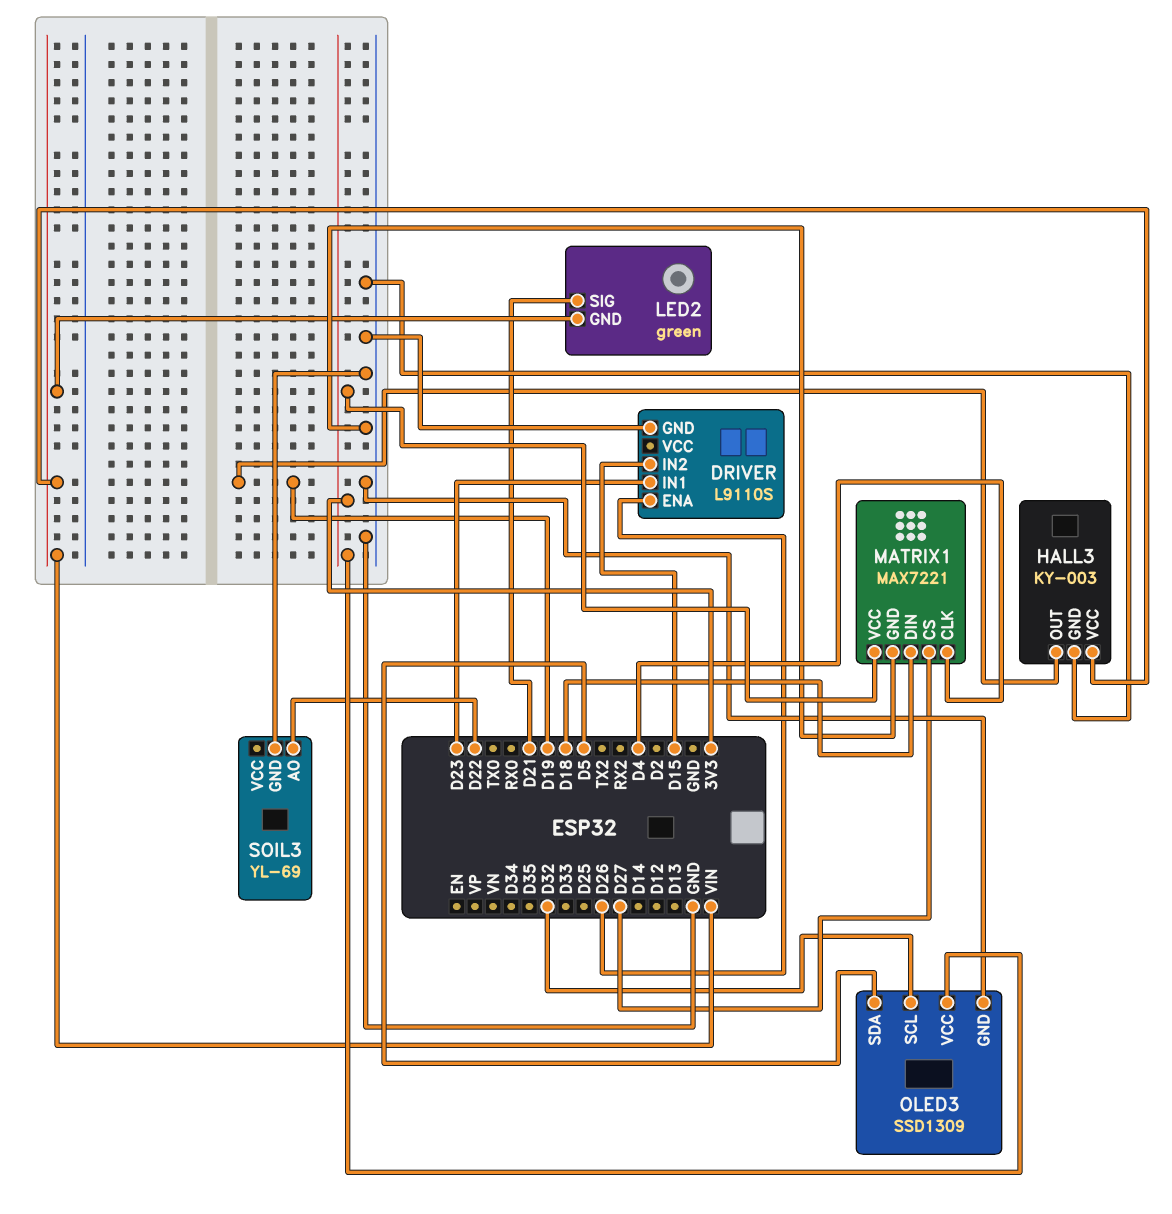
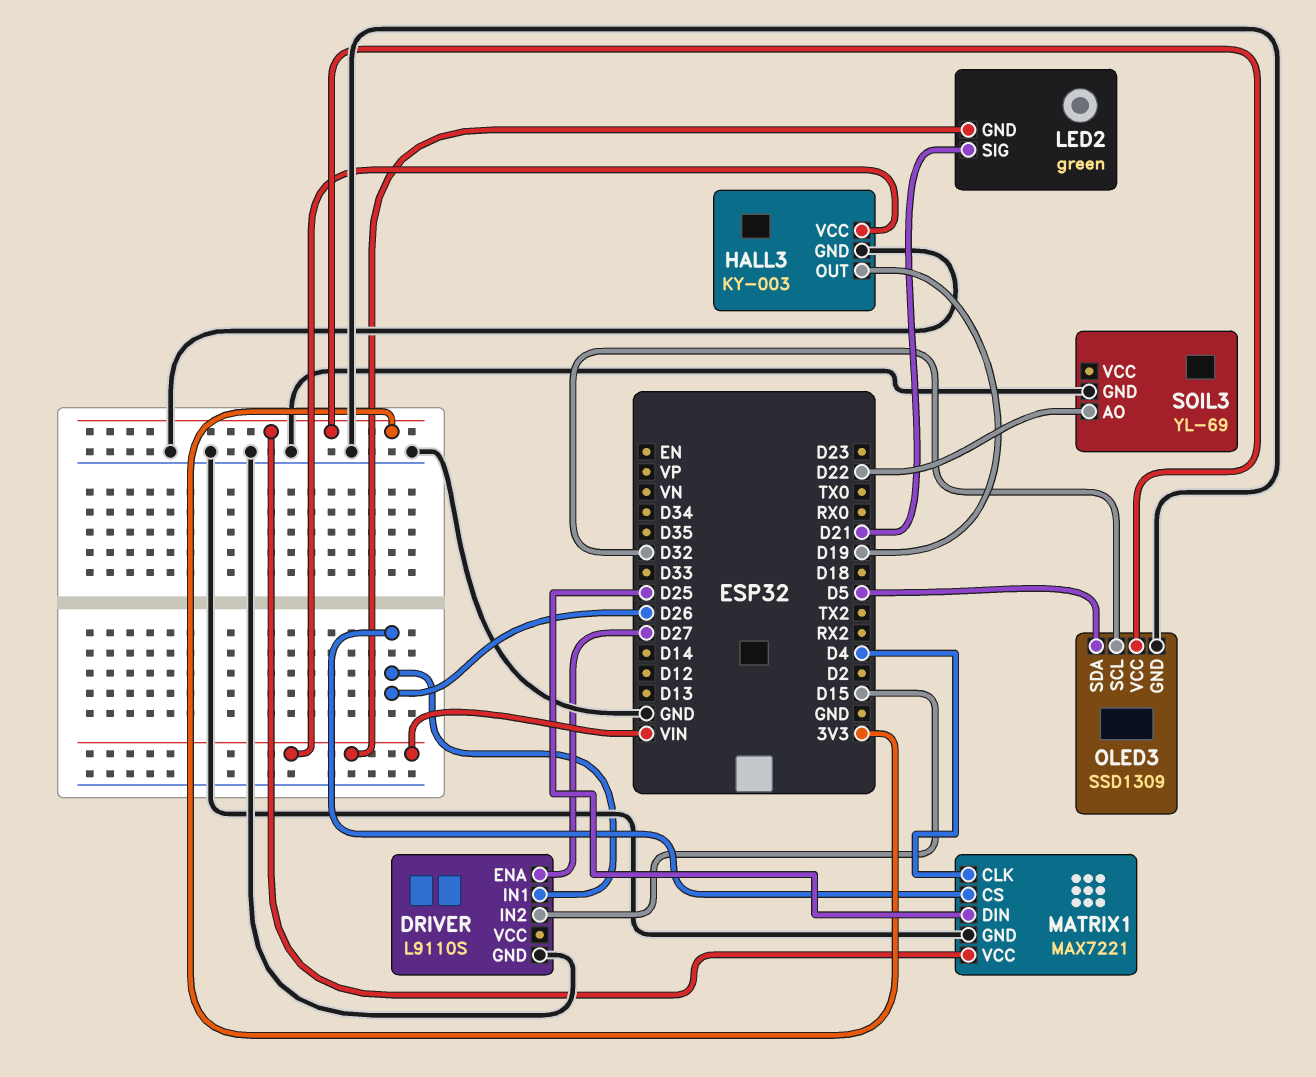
DRIVER pin ENA: D26 -> D27
DRIVER pin IN1: D23 -> D26
MATRIX1 pin CS: D27 -> D26
MATRIX1 pin DIN: D18 -> D25

